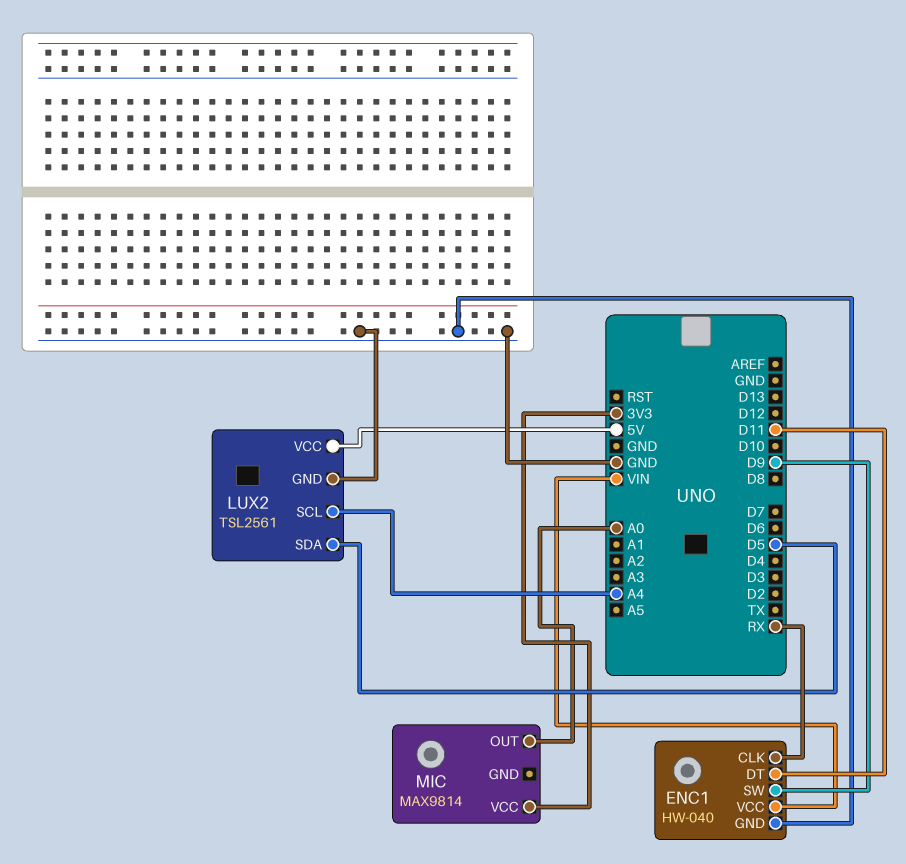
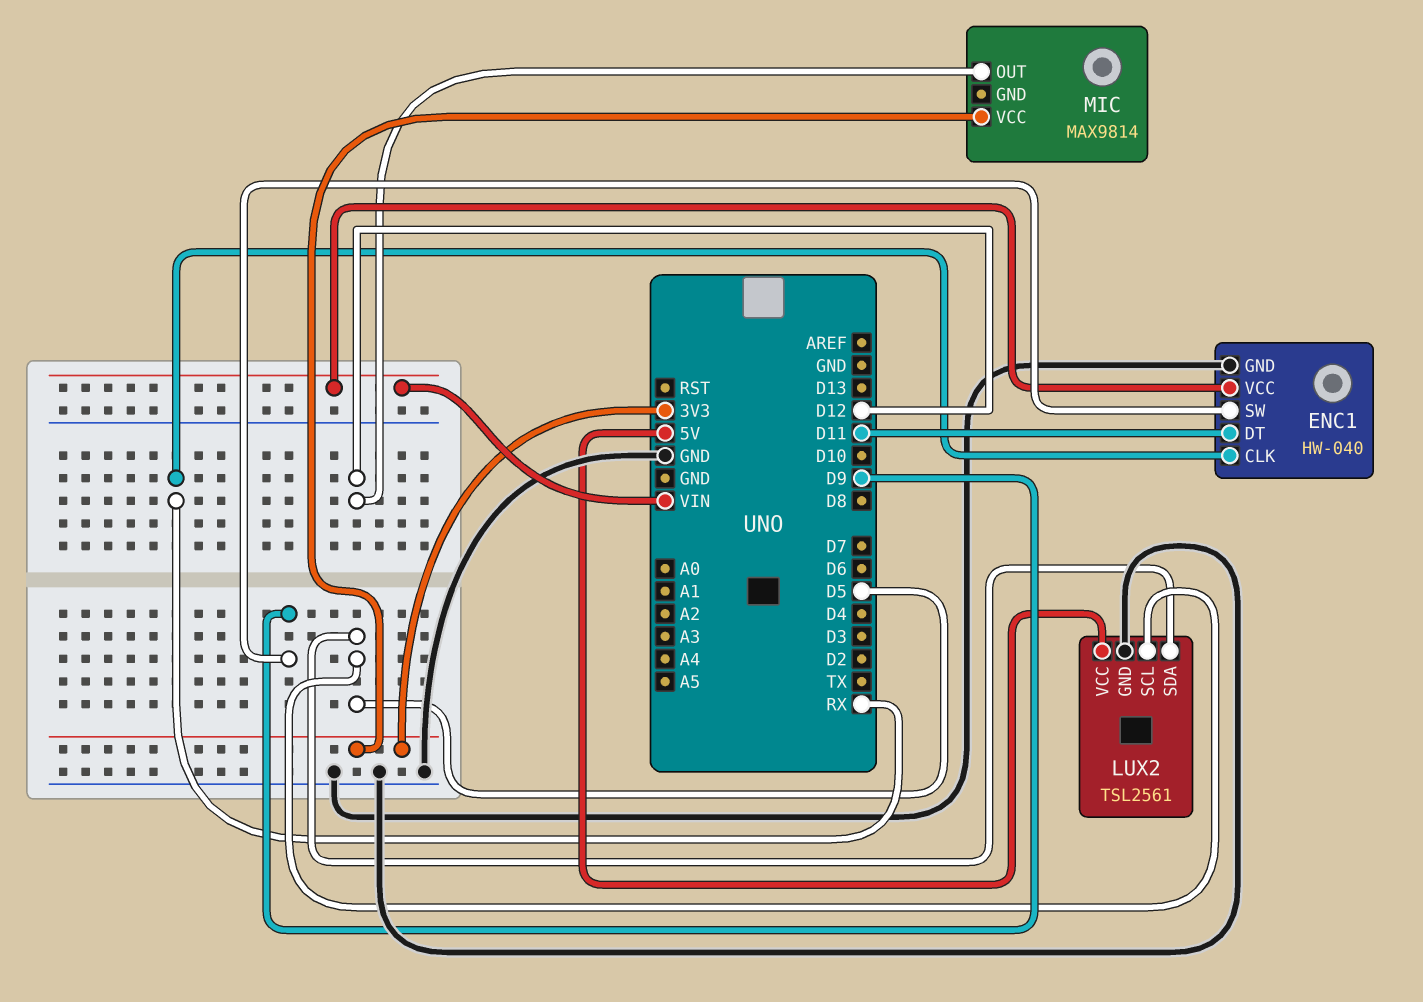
LUX2 pin SCL: A4 -> D5
MIC pin OUT: A0 -> D12

